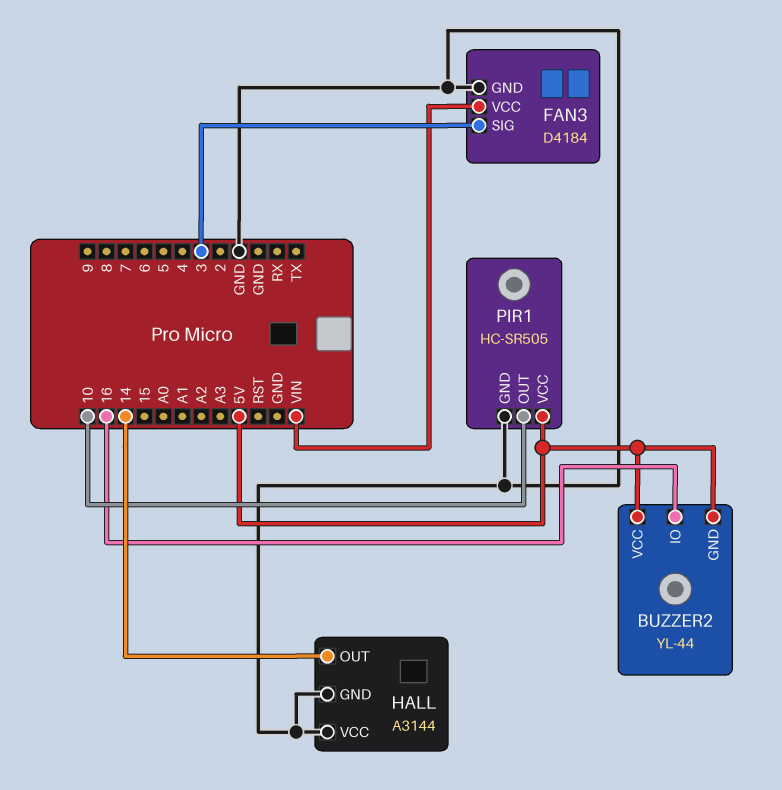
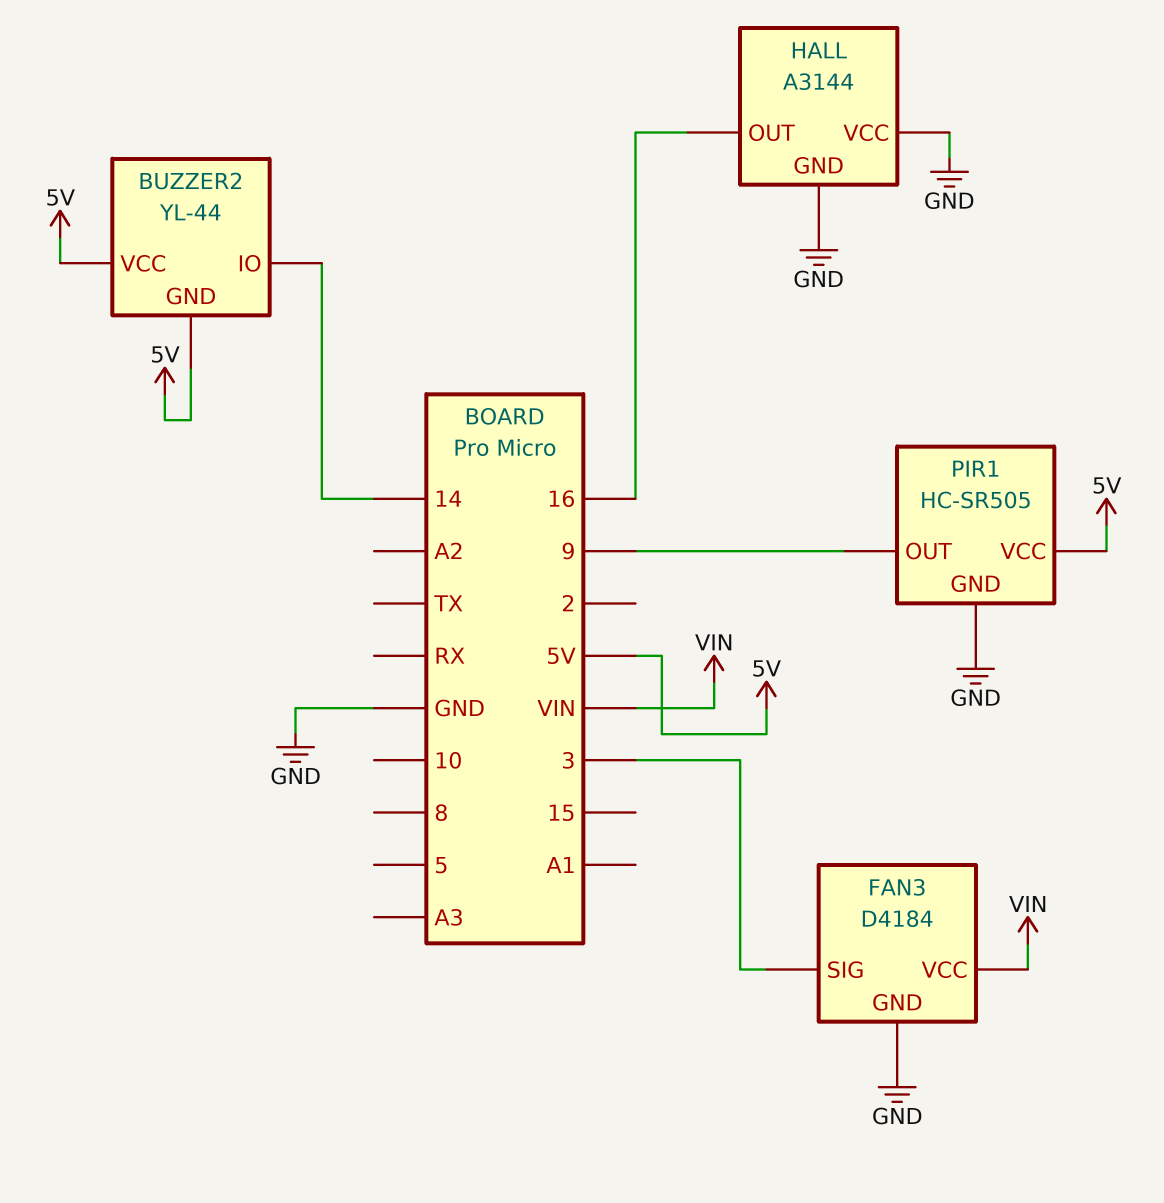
BUZZER2 pin IO: 16 -> 14
HALL pin OUT: 14 -> 16
PIR1 pin OUT: 10 -> 9

